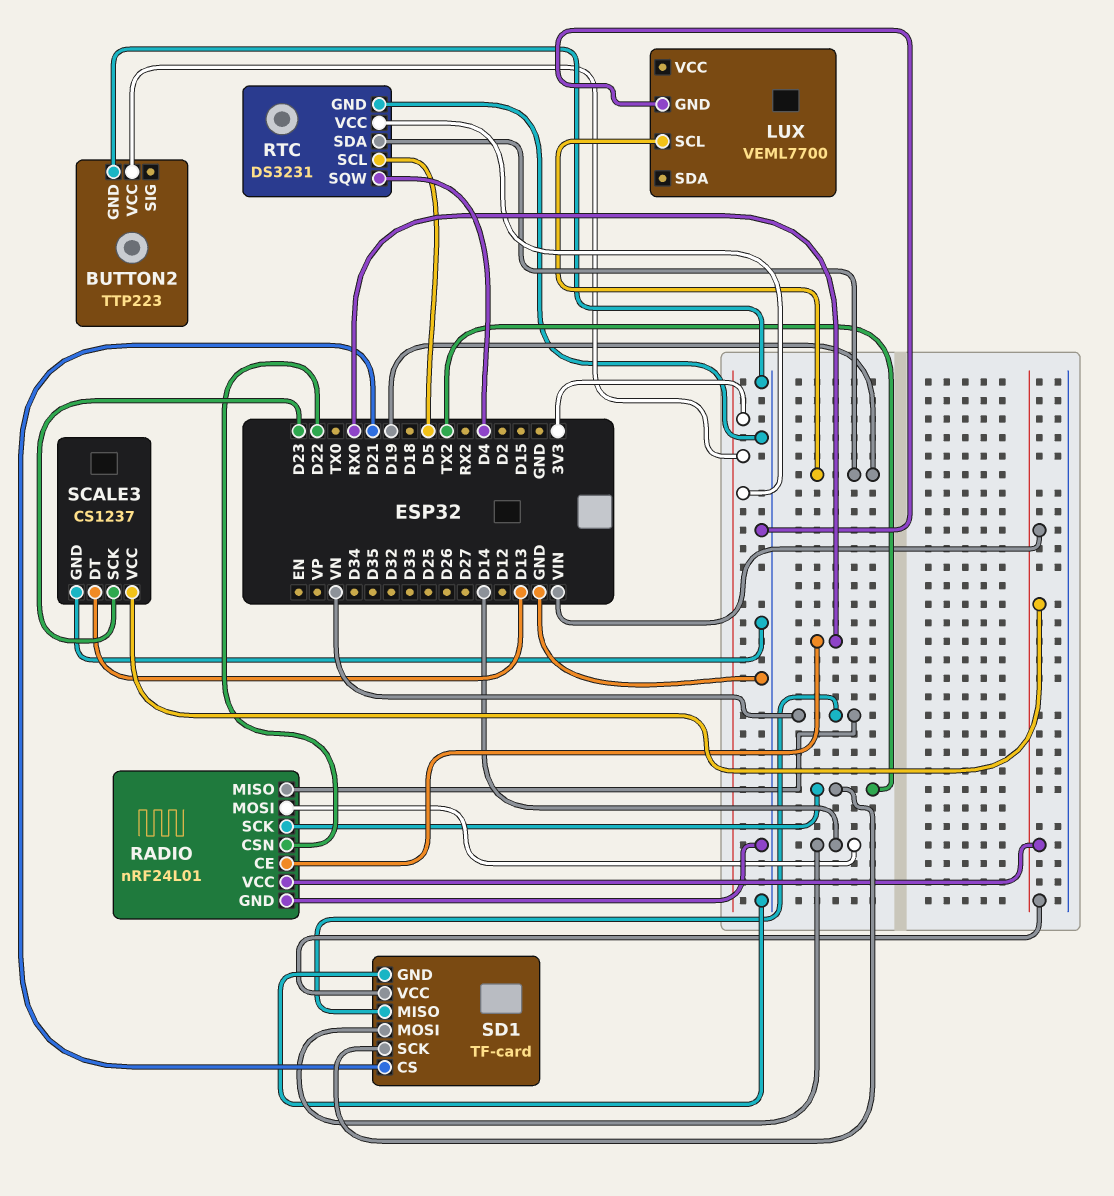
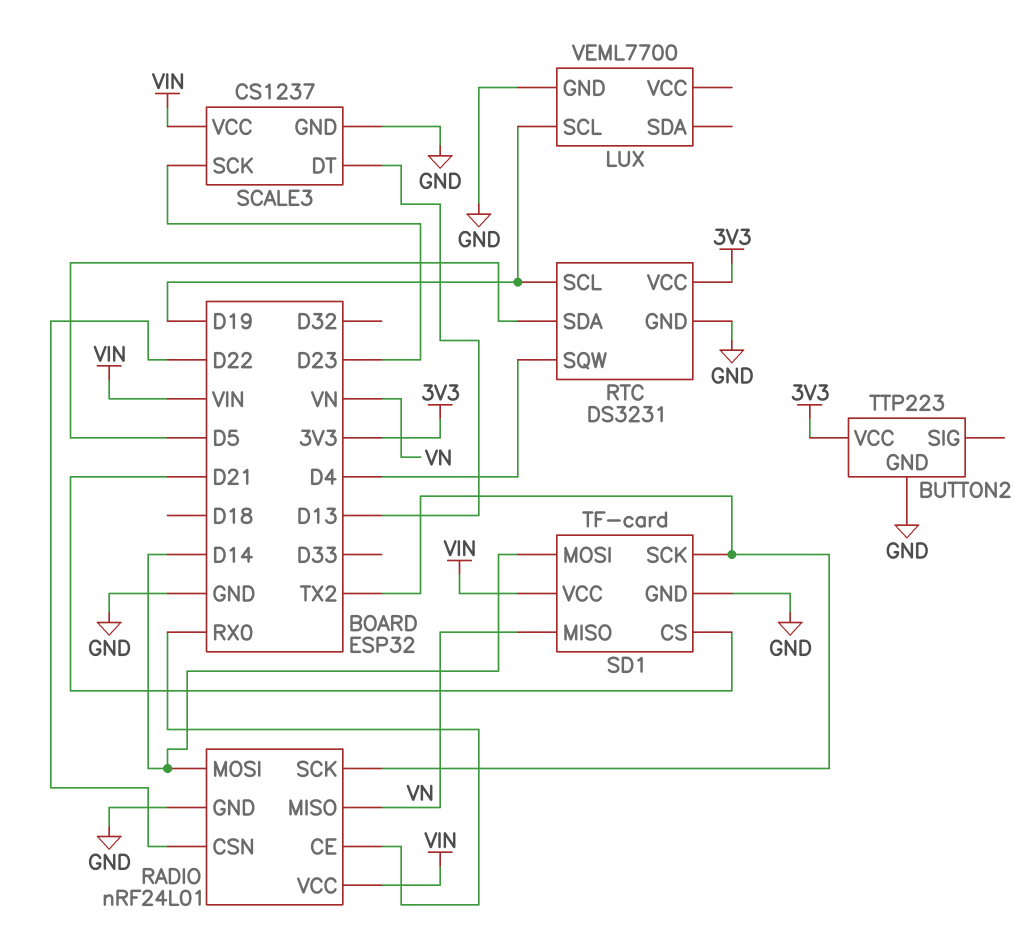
RTC pin SCL: D5 -> D19
RTC pin SDA: D19 -> D5

